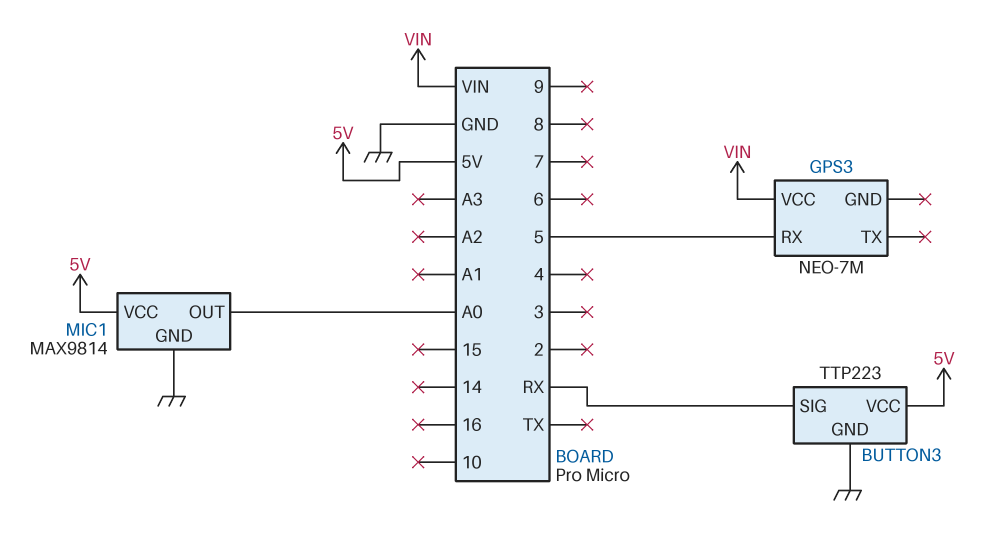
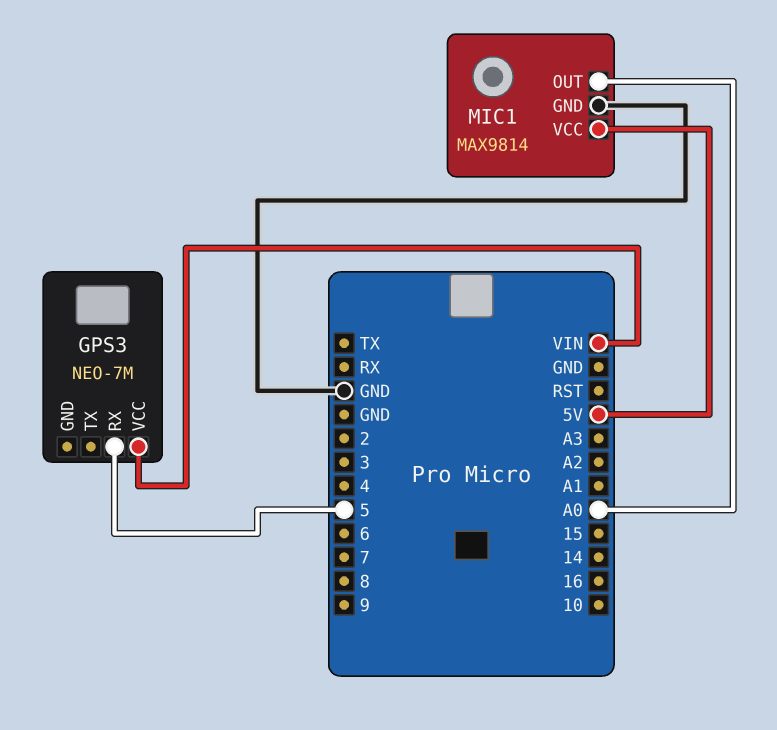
BUTTON3: TTP223 -> none
BUTTON3 pin GND: GND -> none
BUTTON3 pin SIG: RX -> none
BUTTON3 pin VCC: 5V -> none

